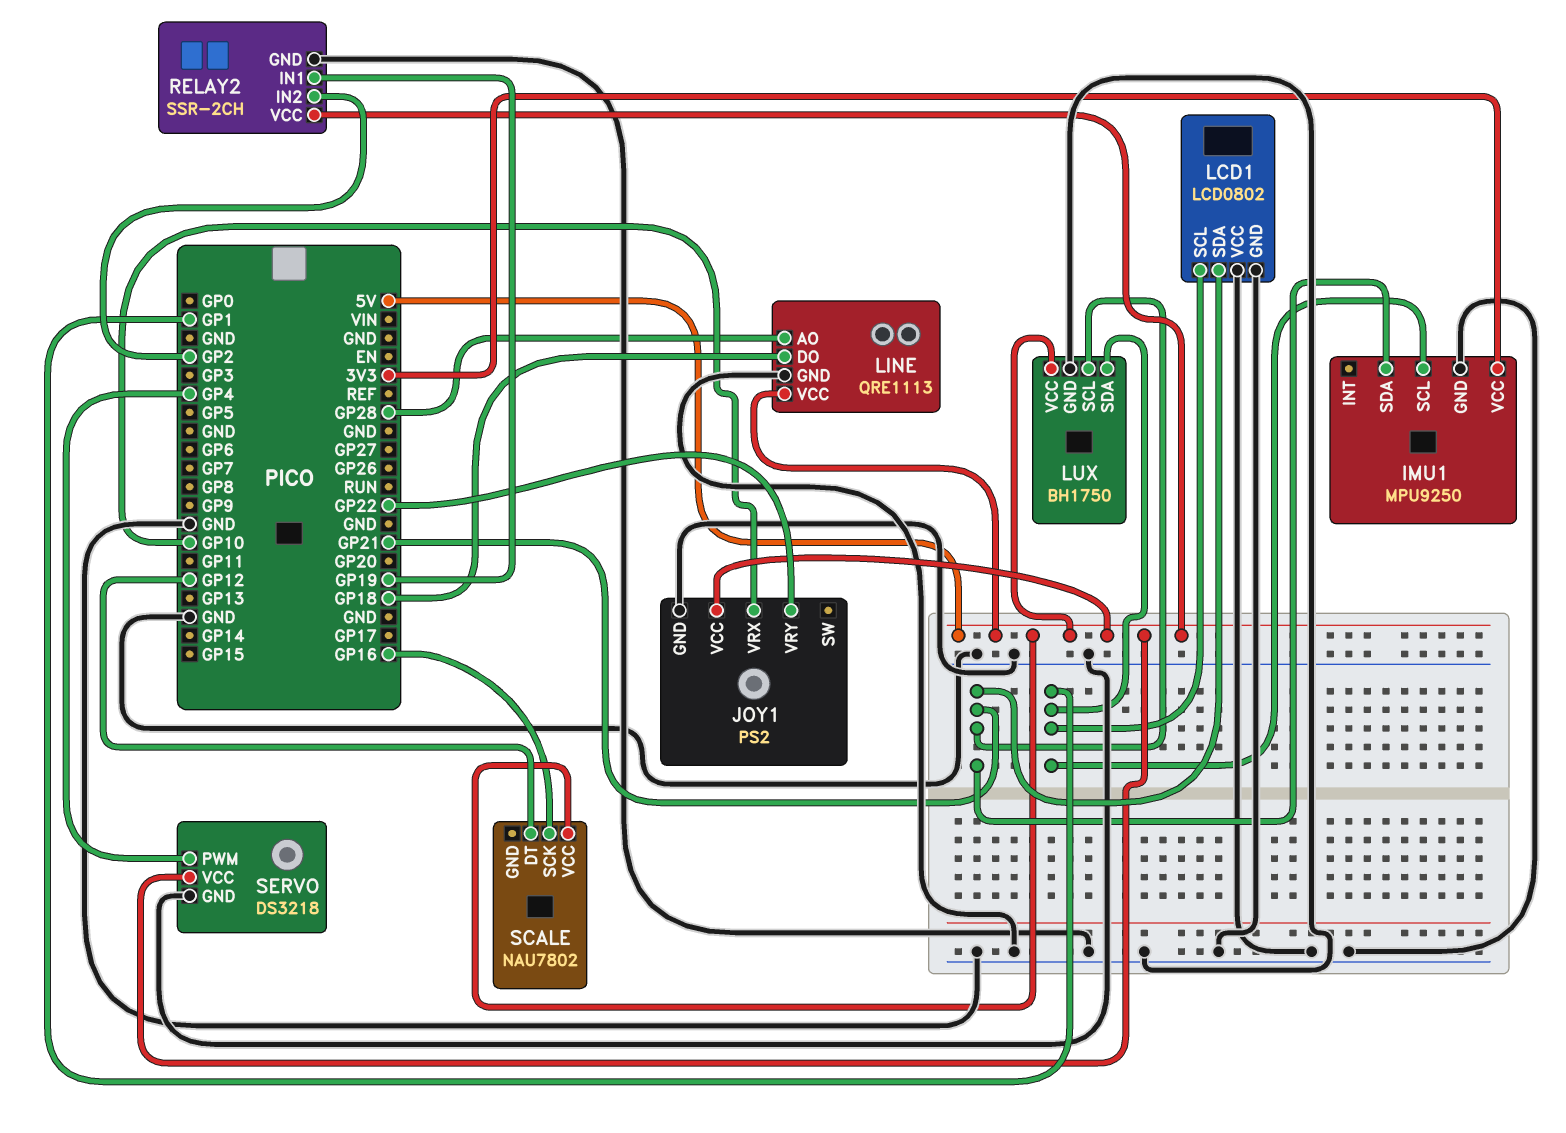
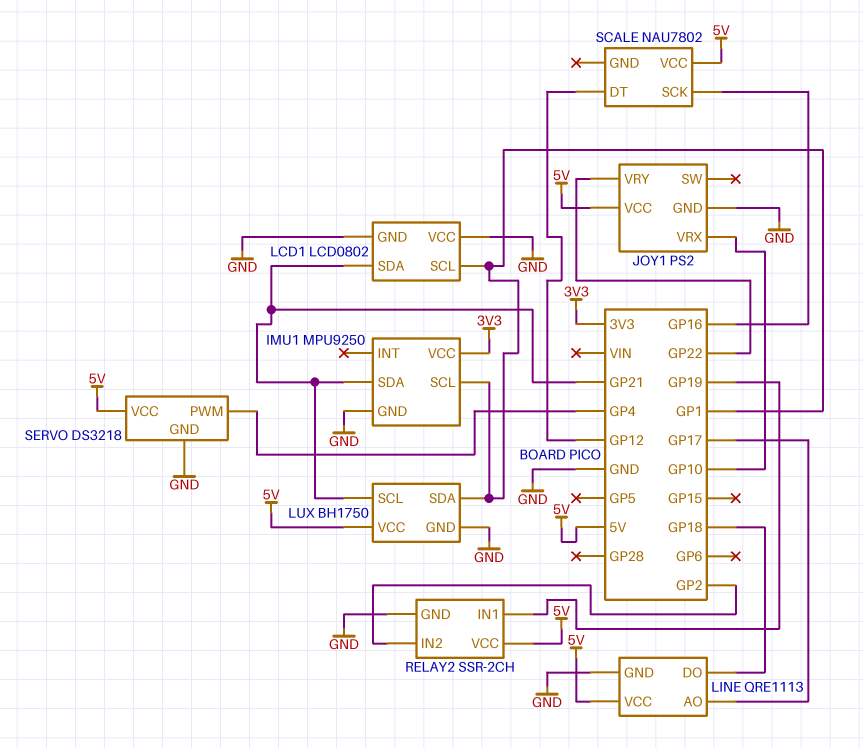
LINE pin AO: GP28 -> GP17

